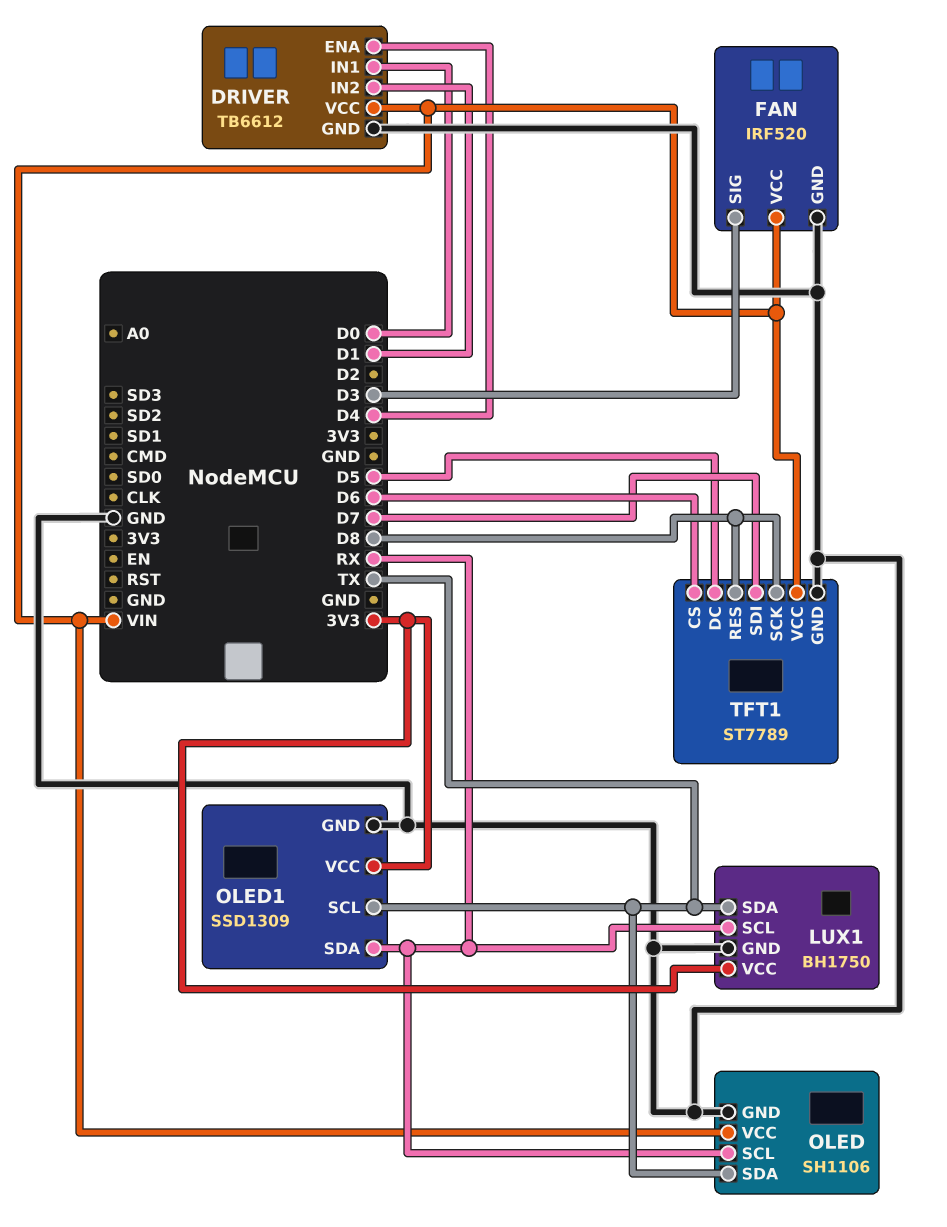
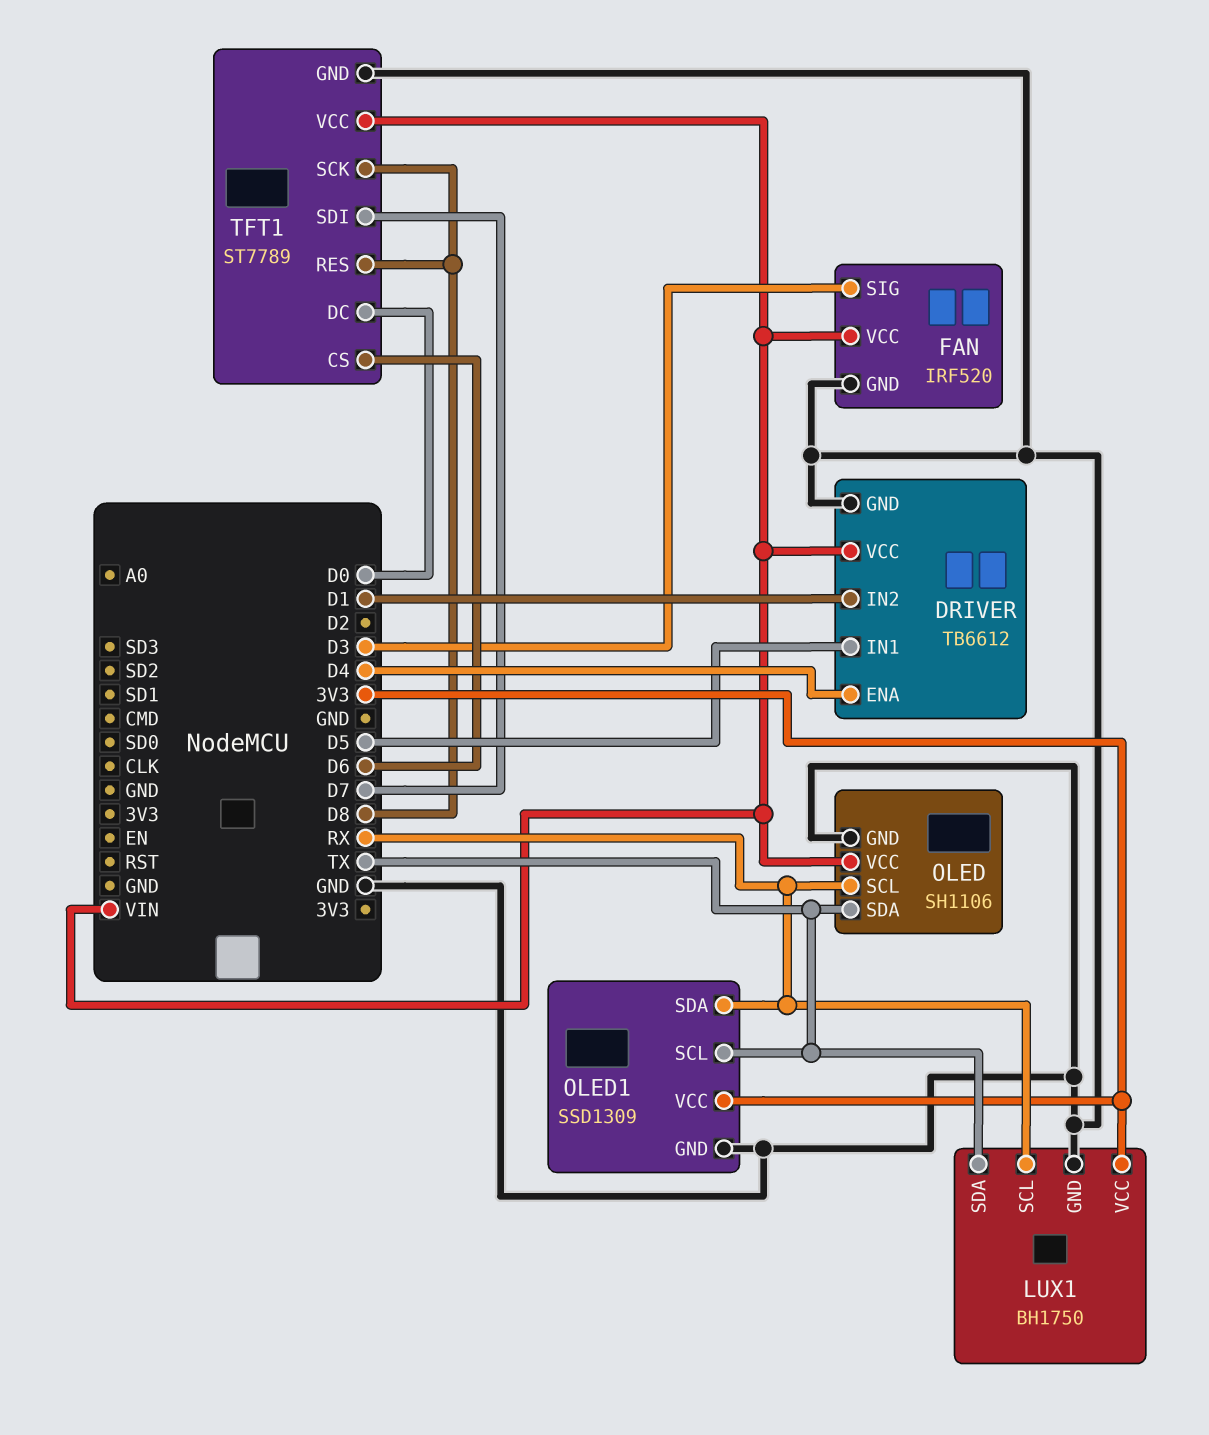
DRIVER pin IN1: D0 -> D5
TFT1 pin DC: D5 -> D0

